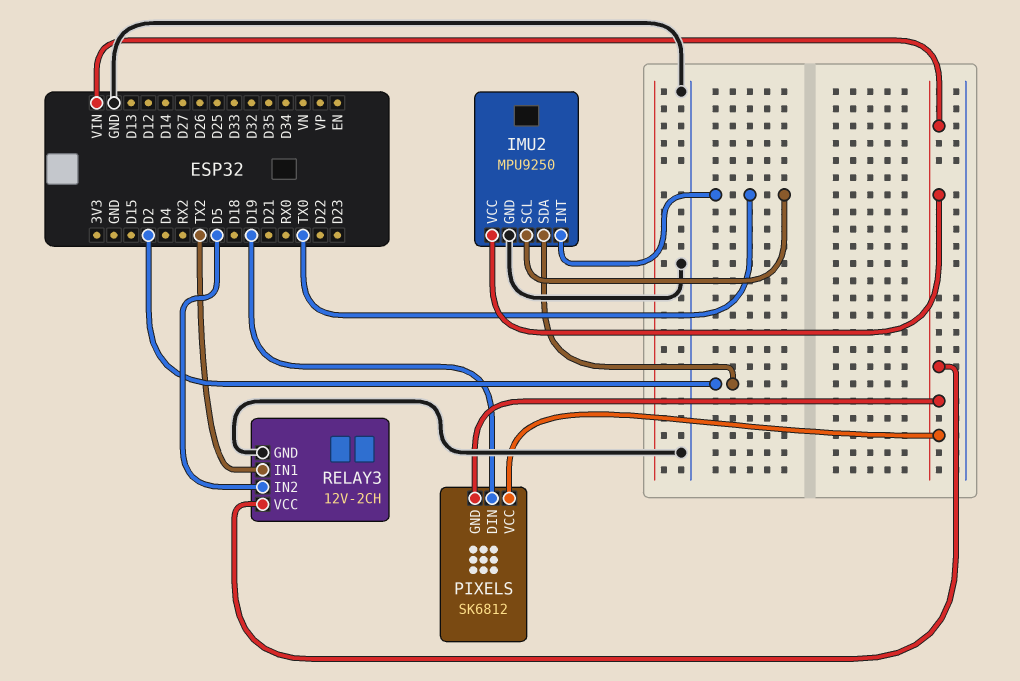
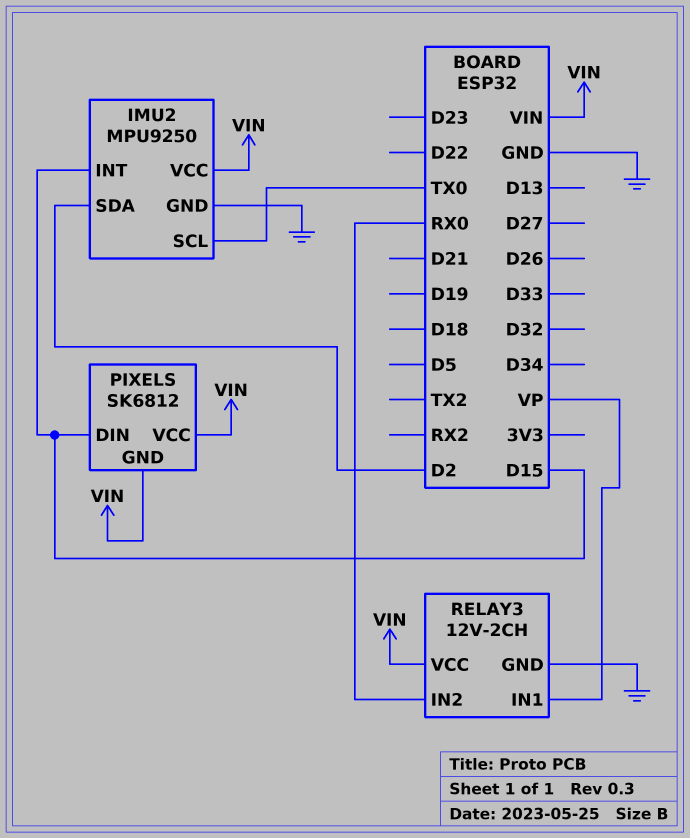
IMU2 pin INT: TX0 -> D15
PIXELS pin DIN: D19 -> D15
RELAY3 pin IN1: TX2 -> VP
RELAY3 pin IN2: D5 -> RX0

